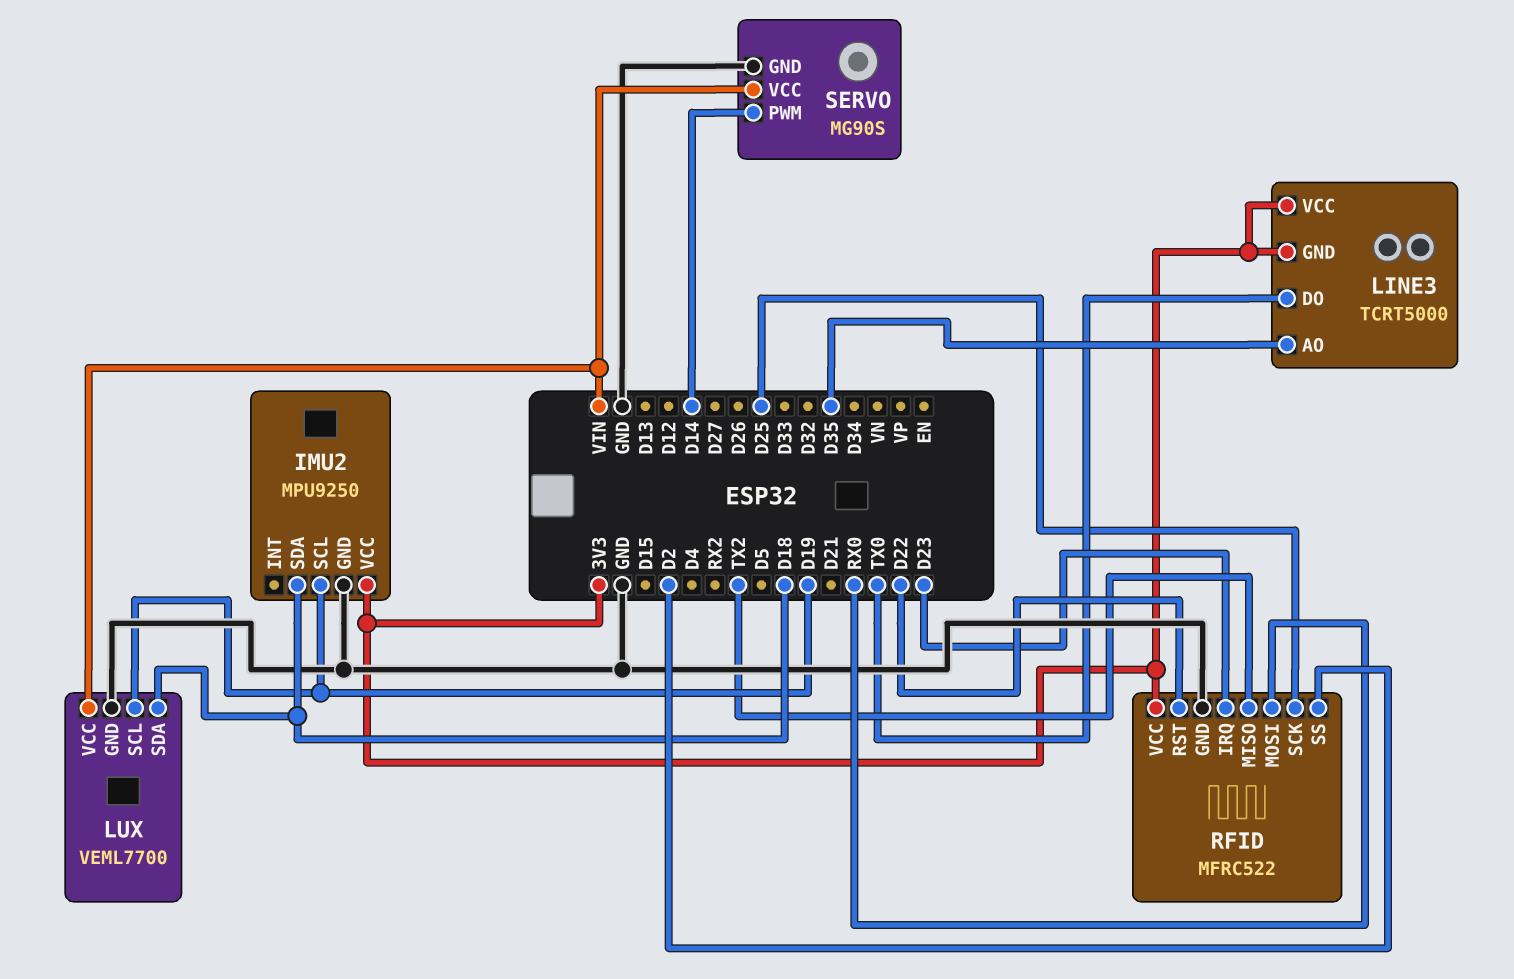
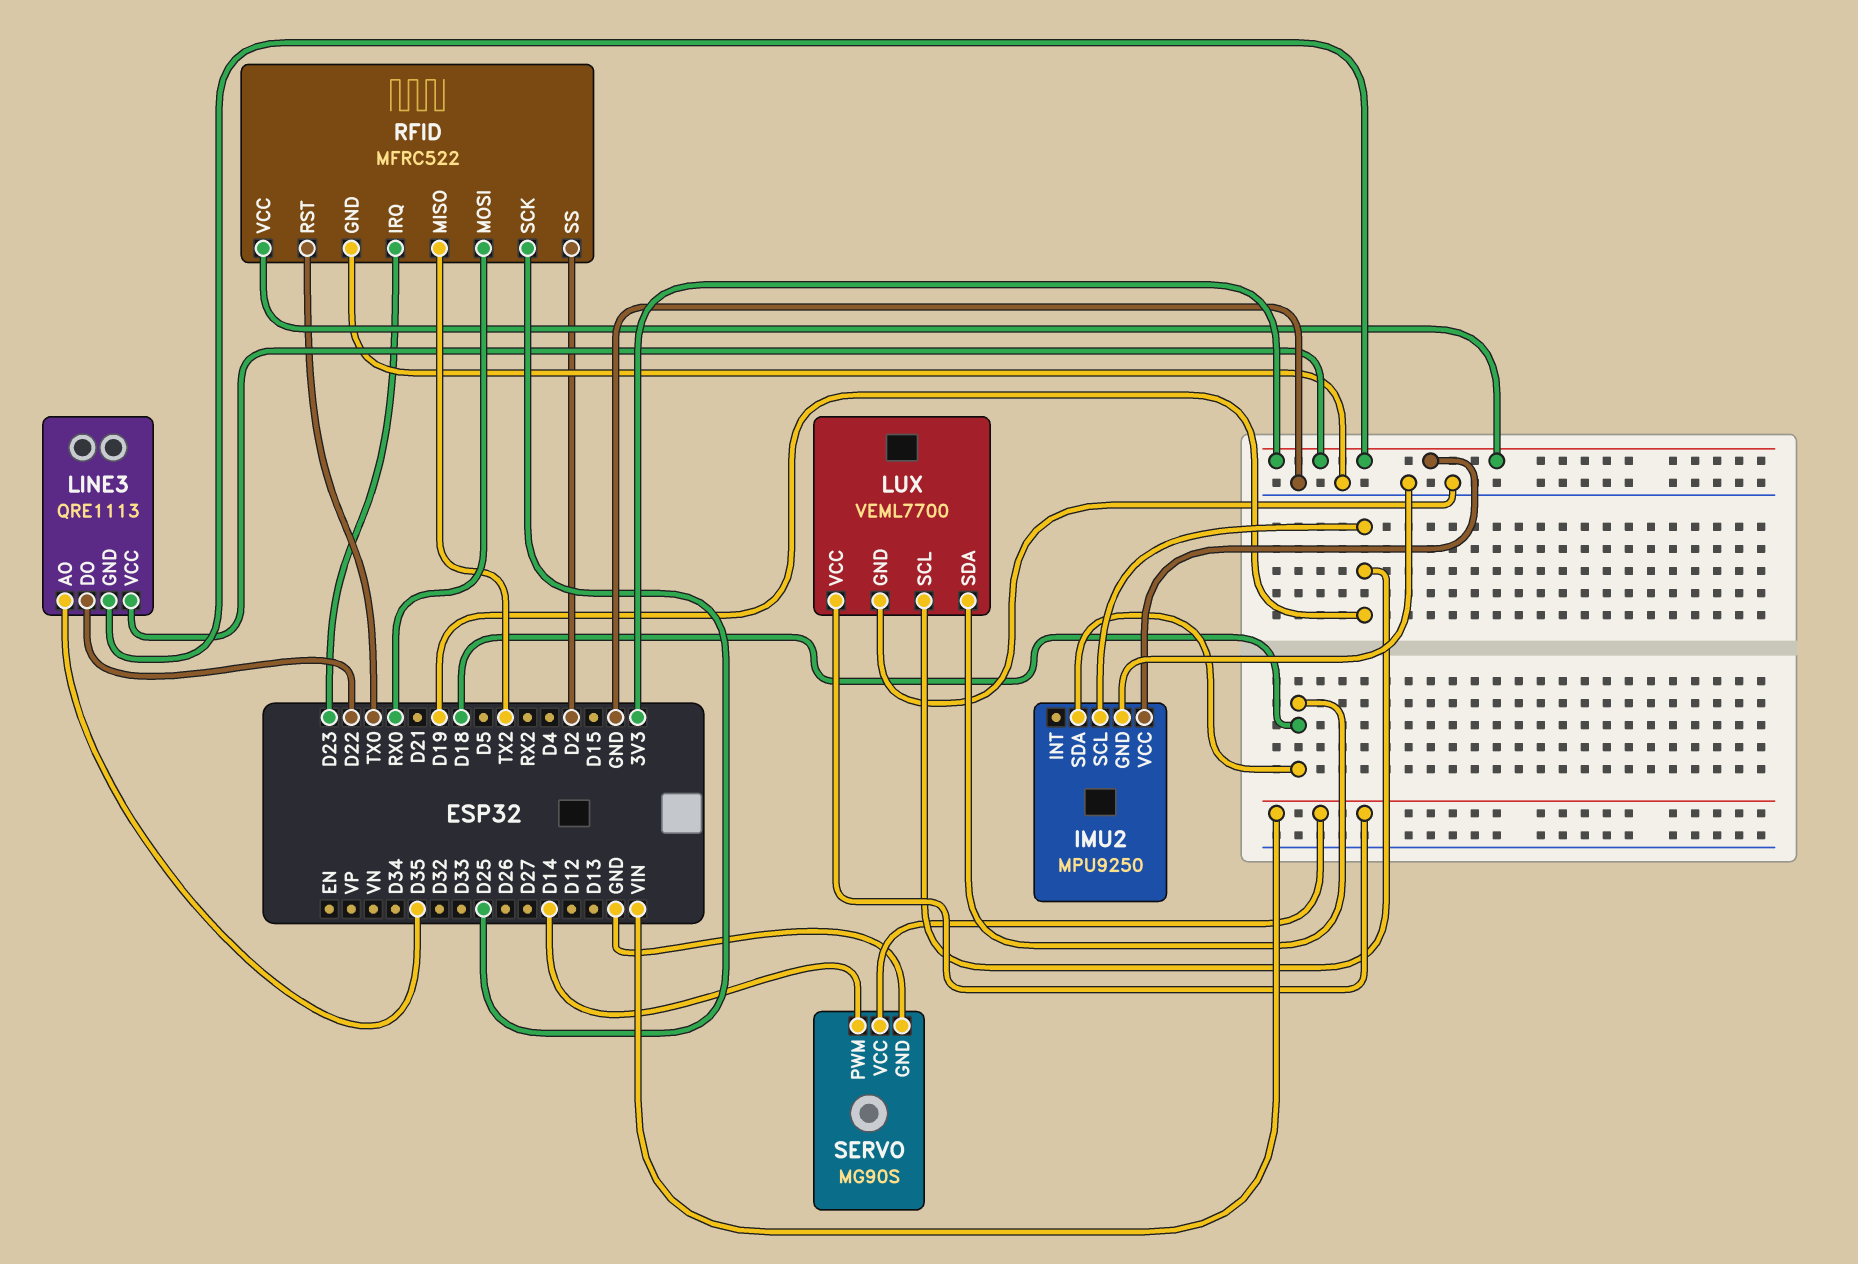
LINE3: TCRT5000 -> QRE1113
LINE3 pin DO: TX0 -> D22
RFID pin RST: D22 -> TX0

